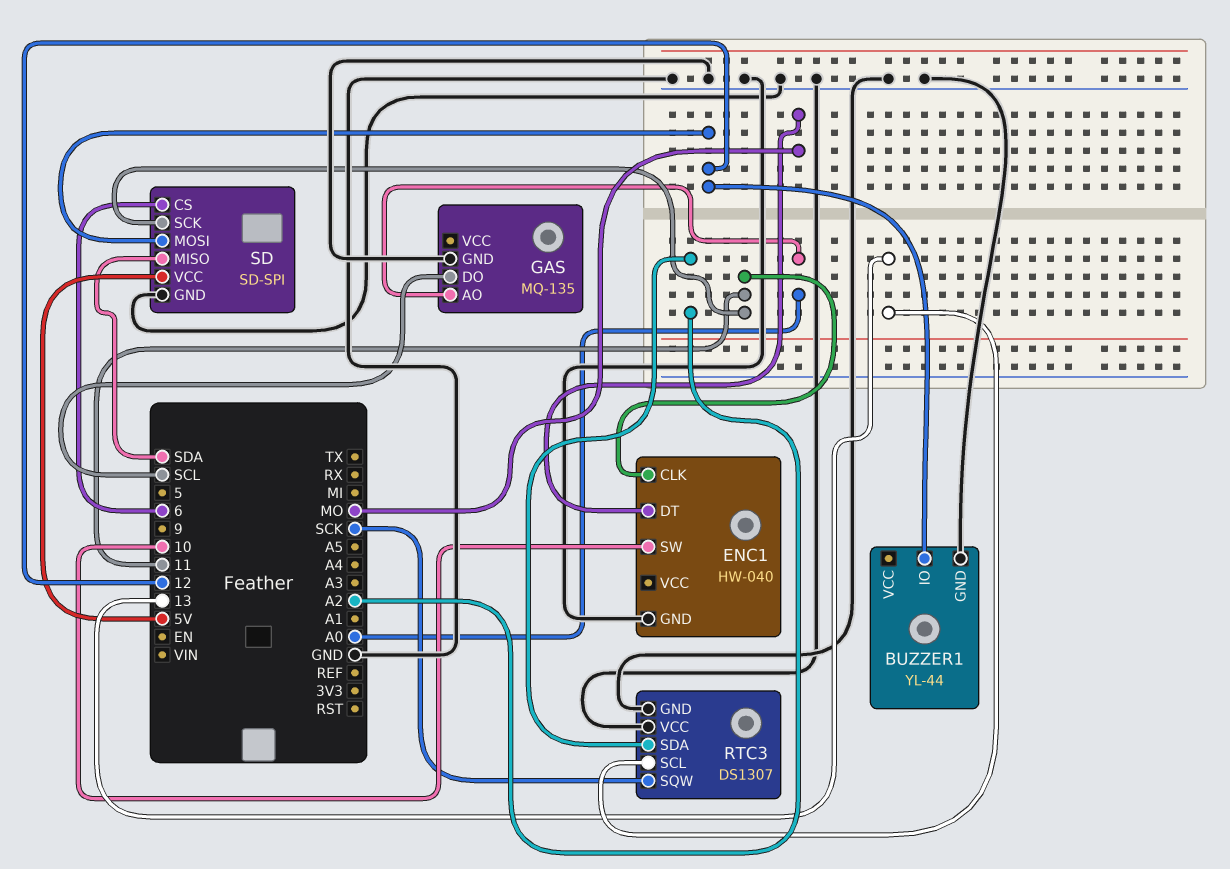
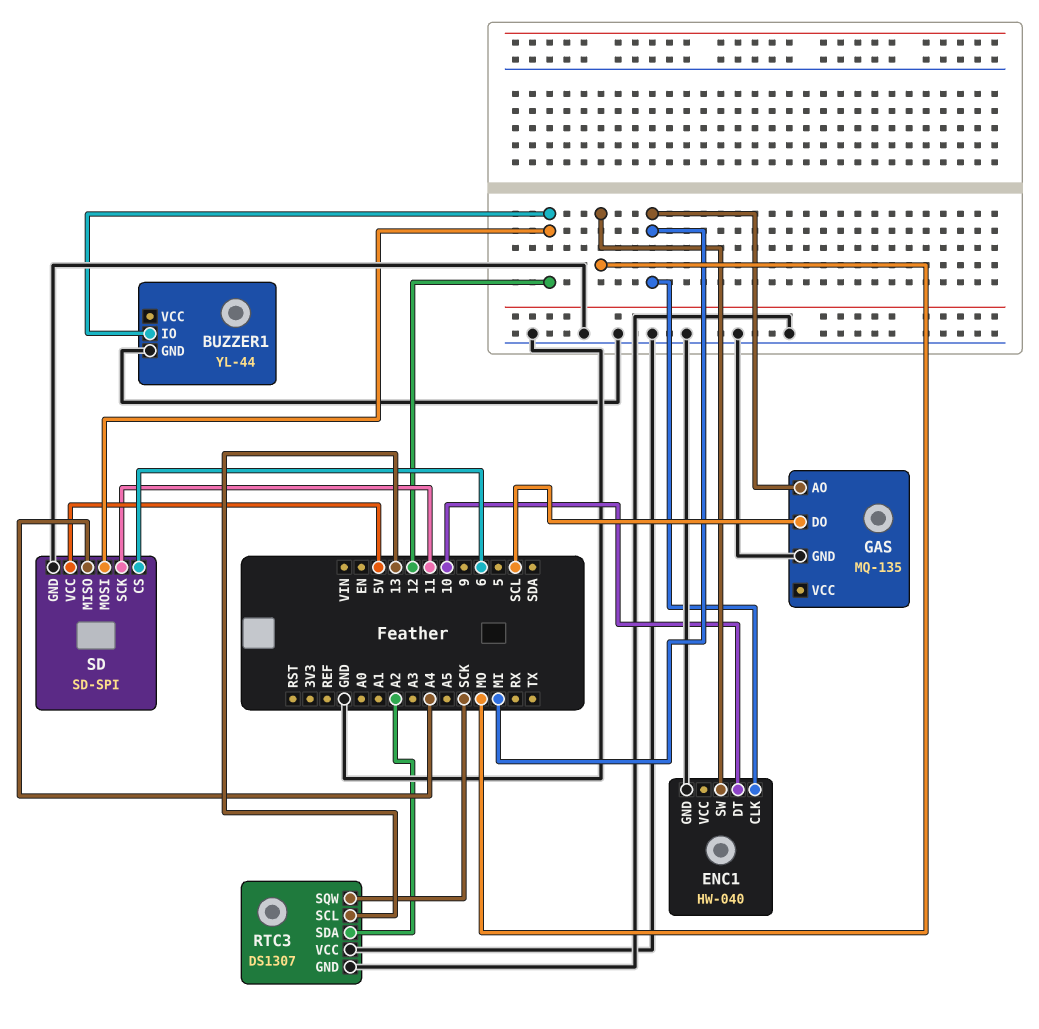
ENC1 pin CLK: 11 -> MI
ENC1 pin DT: MO -> 10
ENC1 pin SW: 10 -> MO
GAS pin AO: A0 -> MI
SD pin MISO: SDA -> A4

